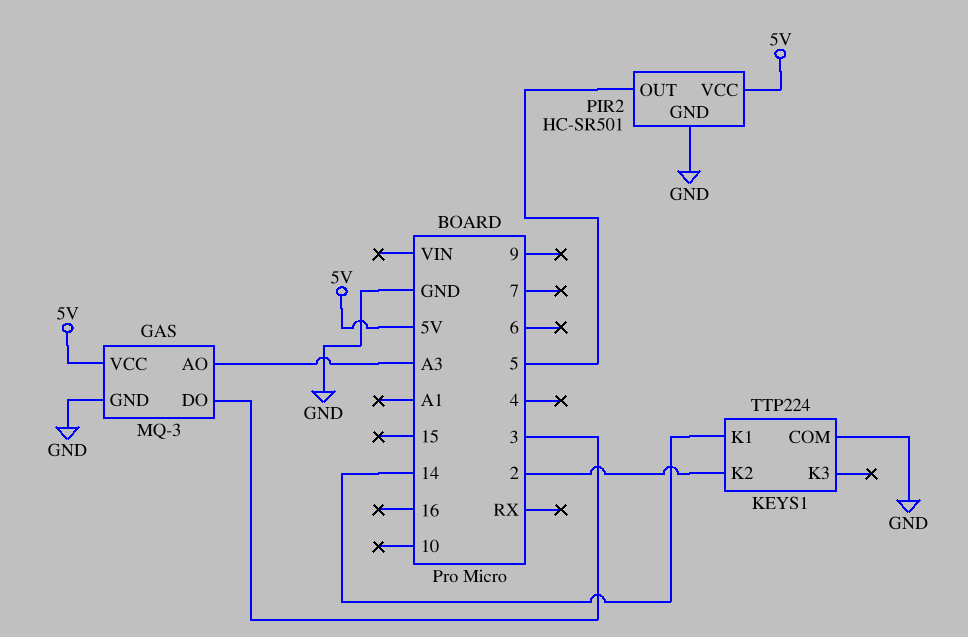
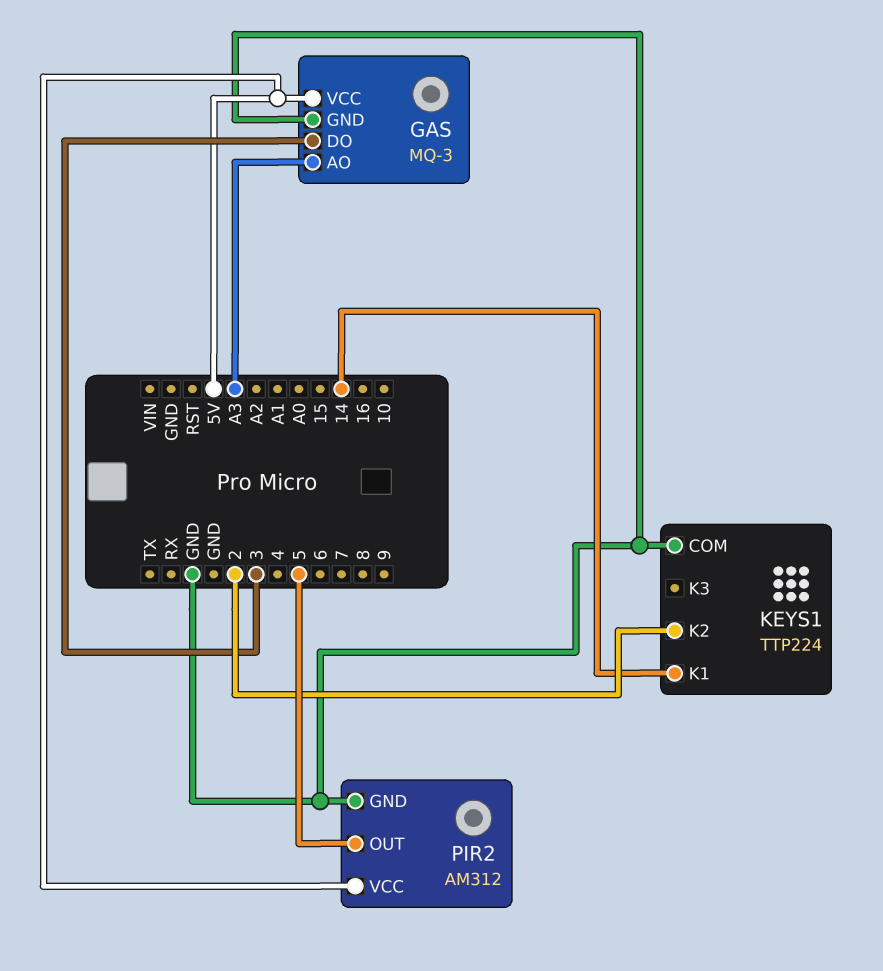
PIR2: HC-SR501 -> AM312

